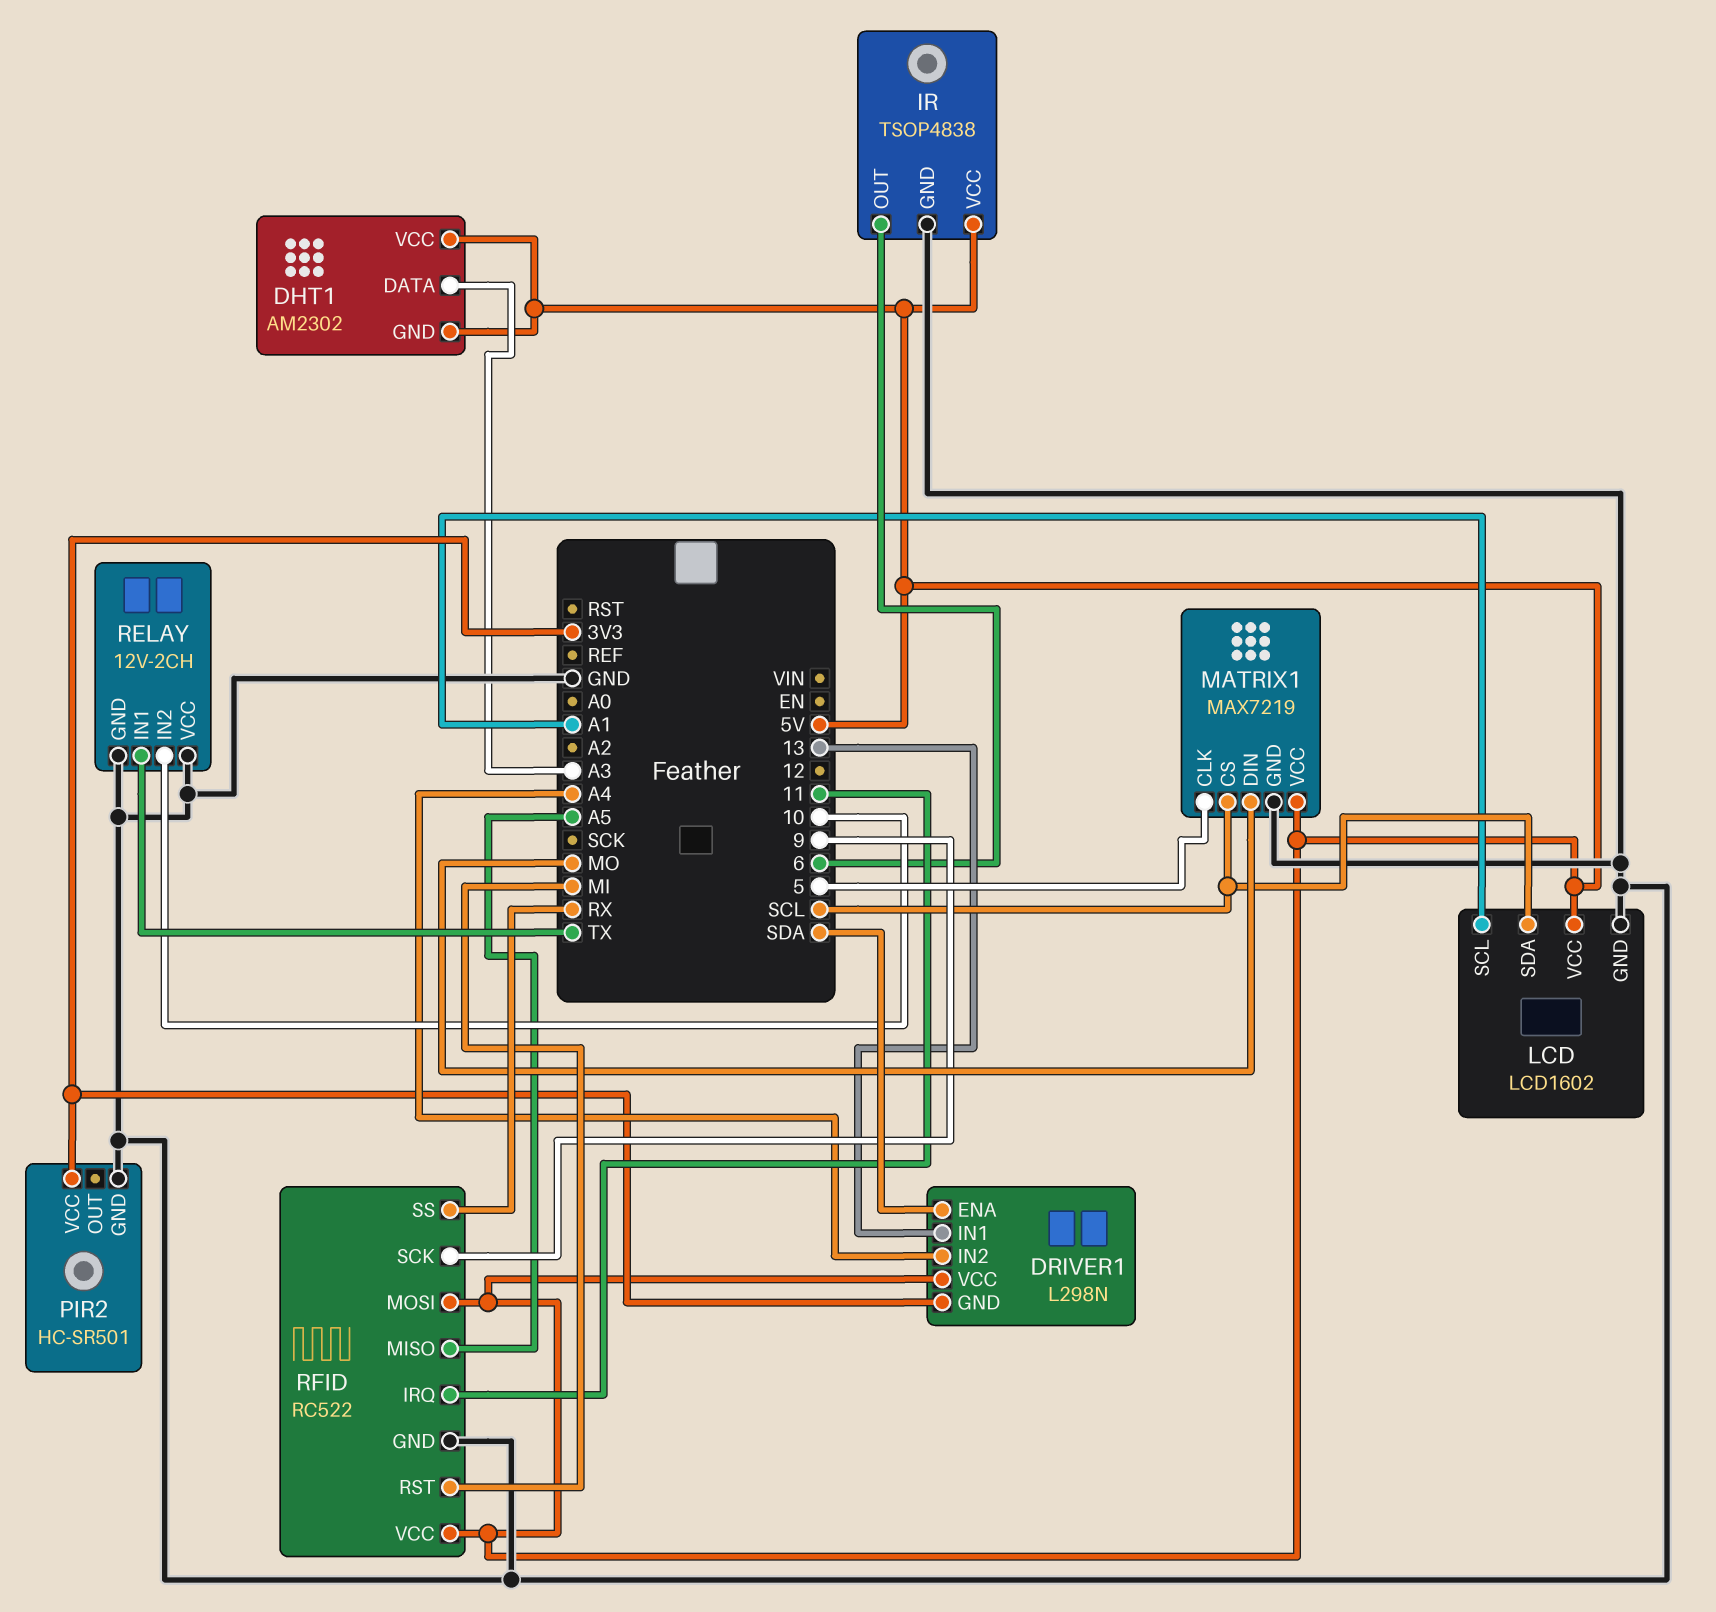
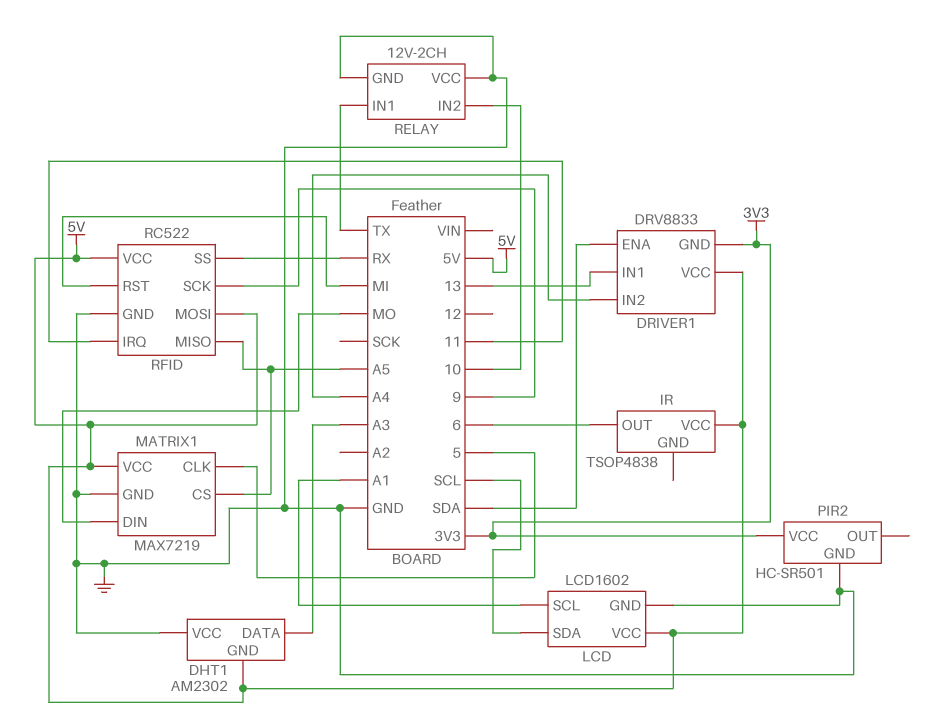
DHT1 pin VCC: 5V -> GND
DRIVER1: L298N -> DRV8833
IR pin GND: GND -> none
MATRIX1 pin CS: SCL -> A5

